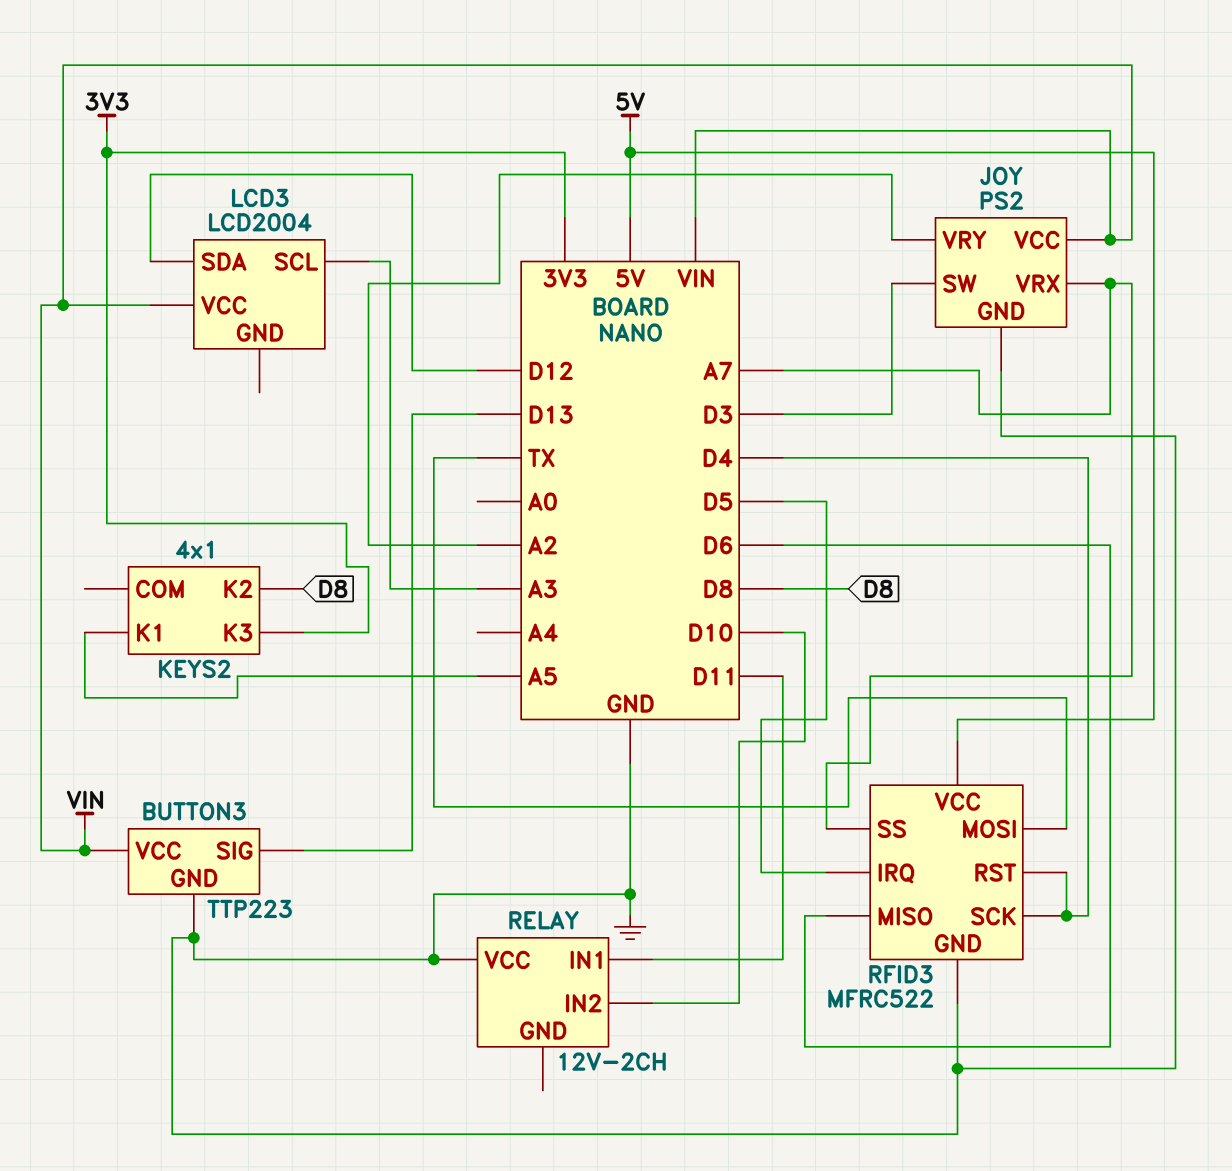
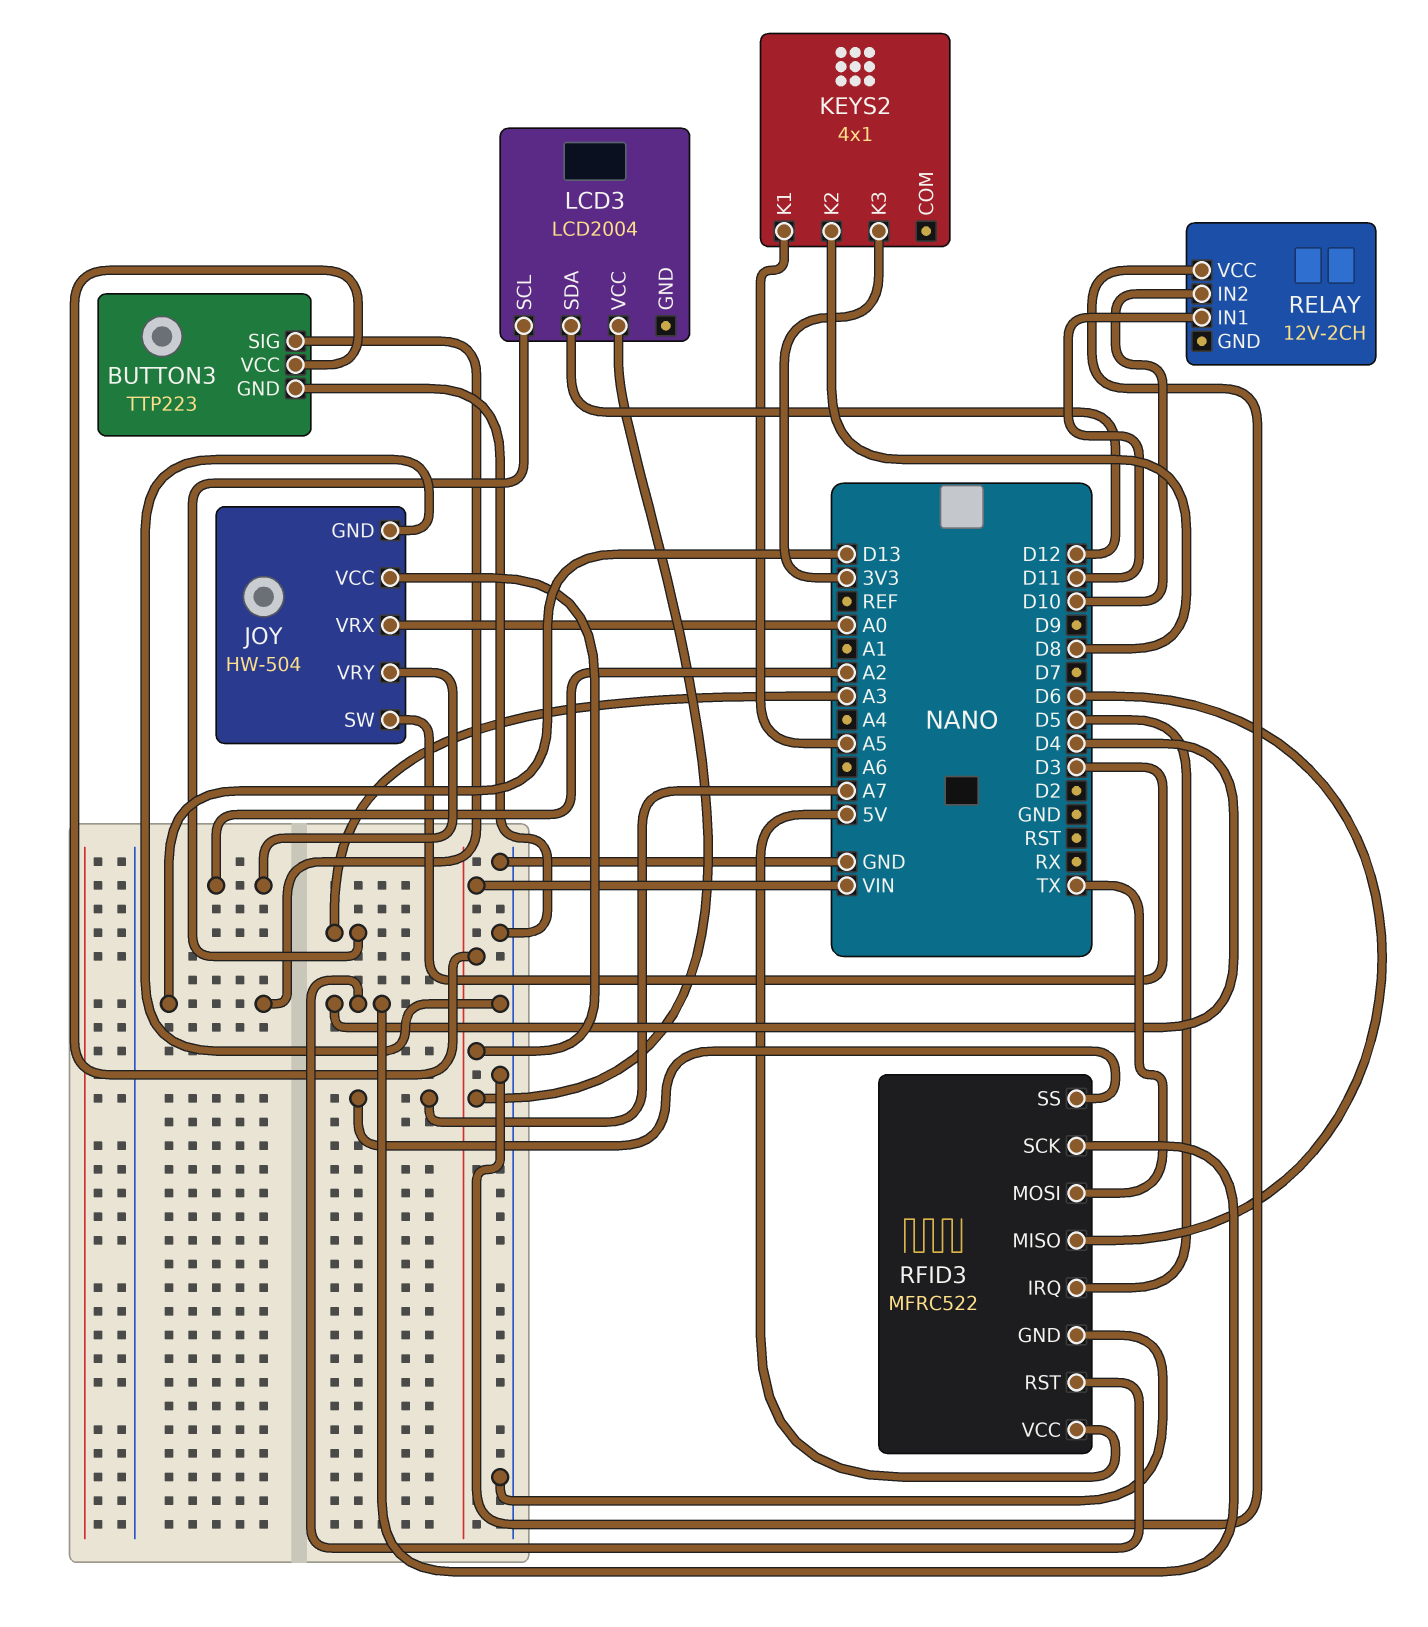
JOY: PS2 -> HW-504
JOY pin VRX: A7 -> A0

